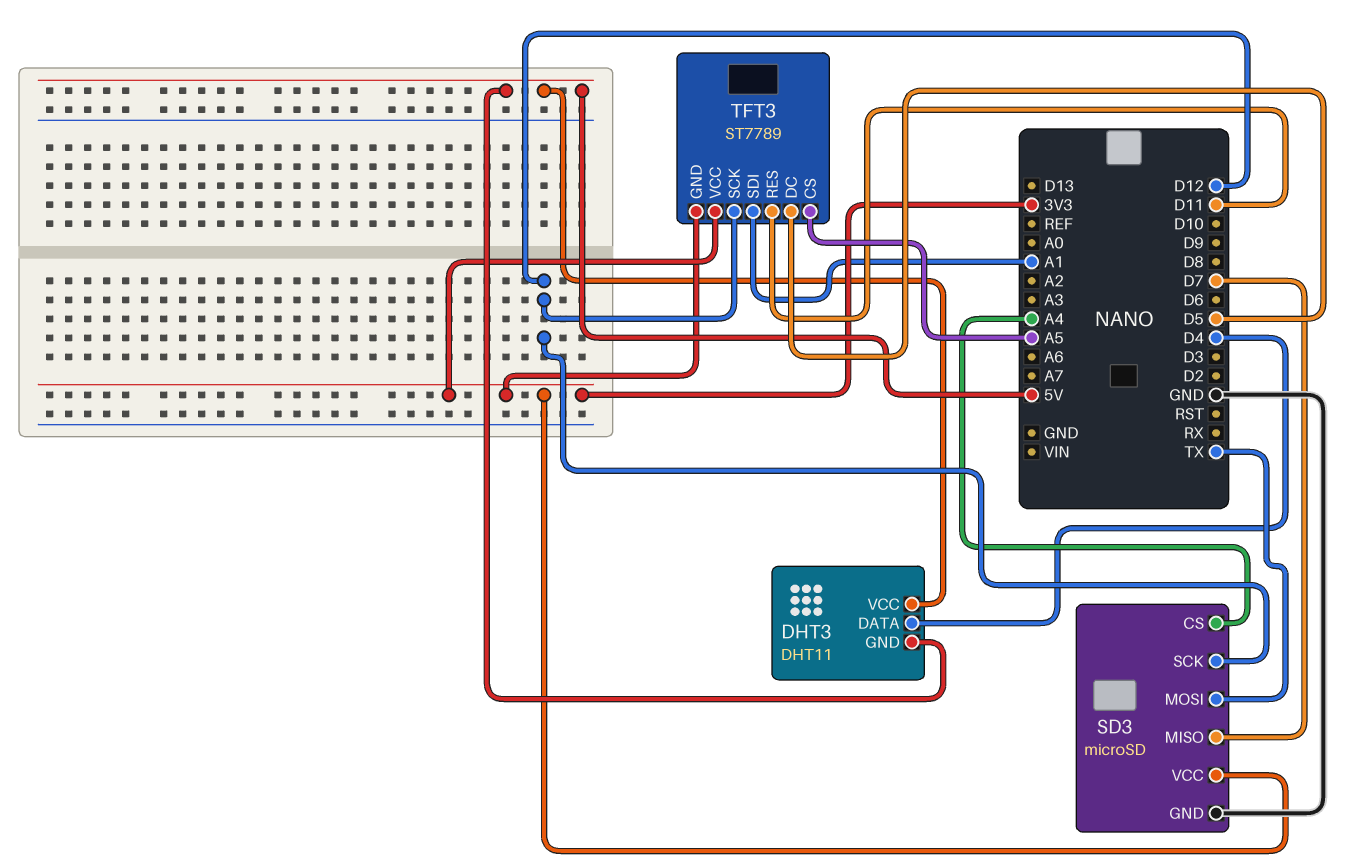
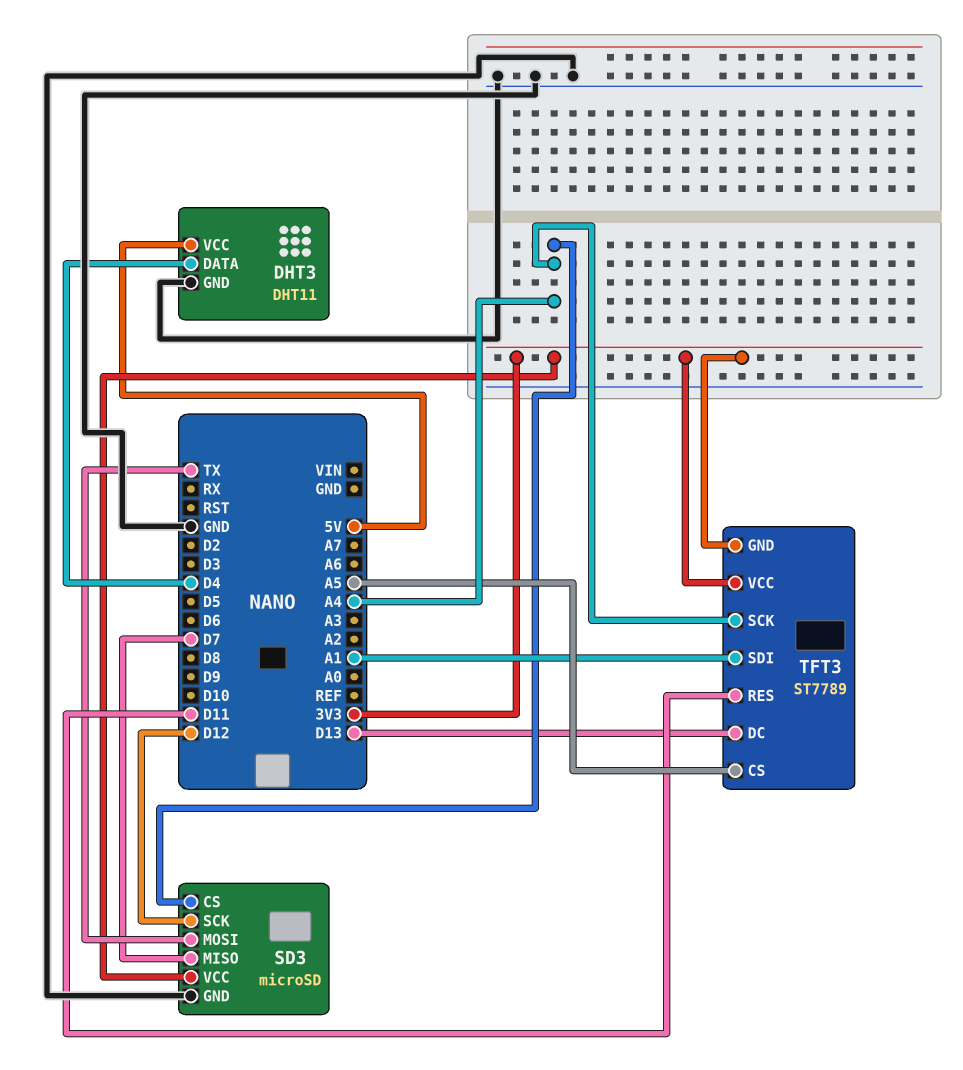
DHT3 pin GND: 5V -> GND
TFT3 pin DC: D5 -> D13
TFT3 pin SCK: D12 -> A4

